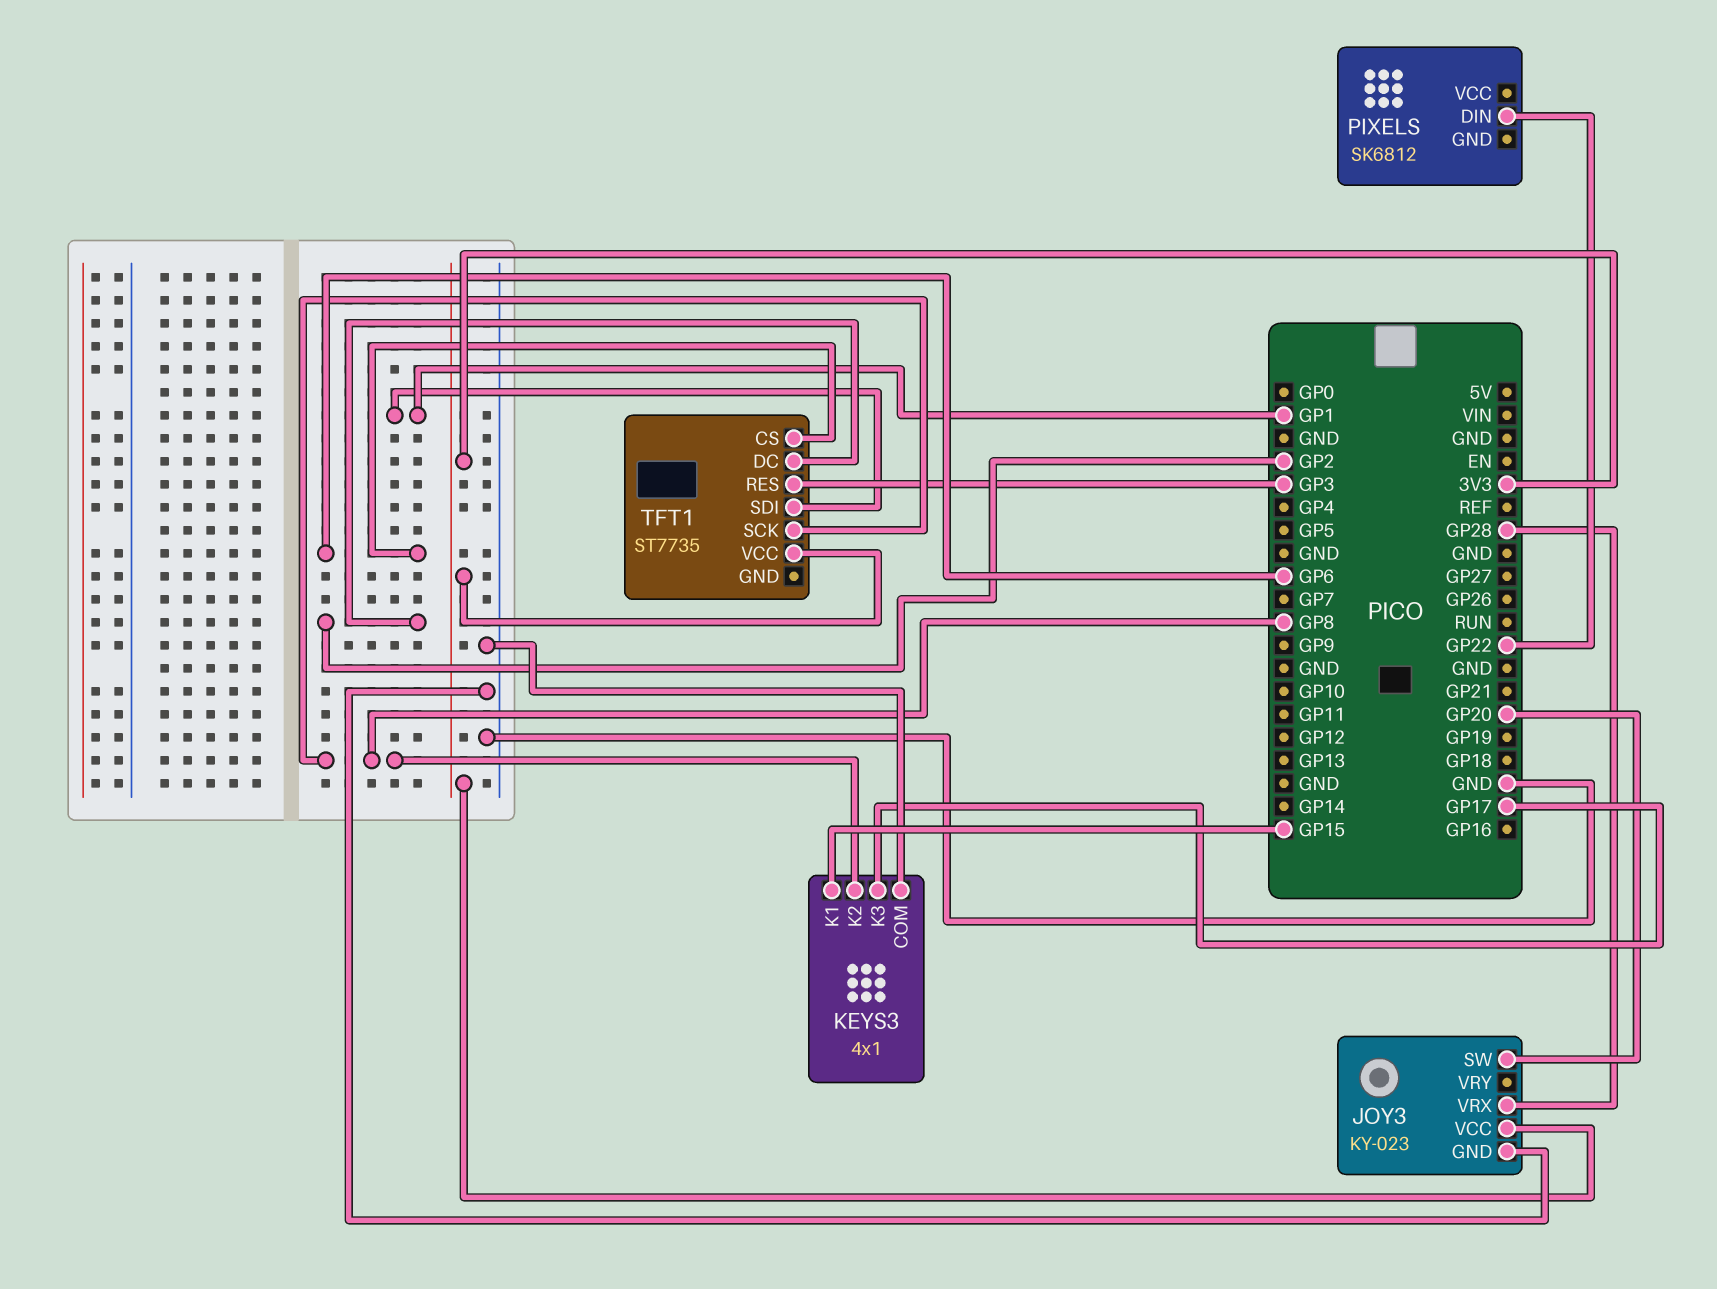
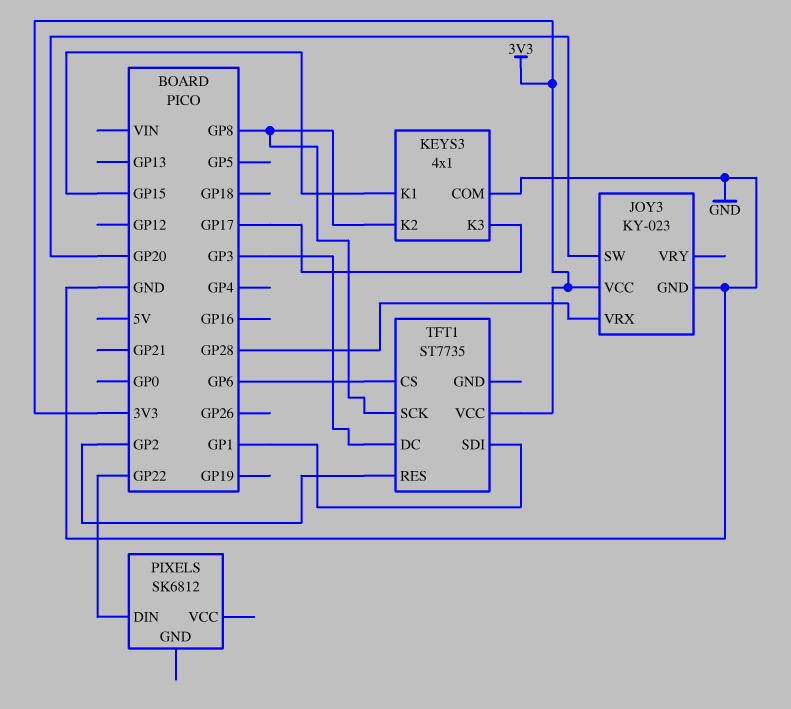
TFT1 pin DC: GP2 -> GP3
TFT1 pin RES: GP3 -> GP2

